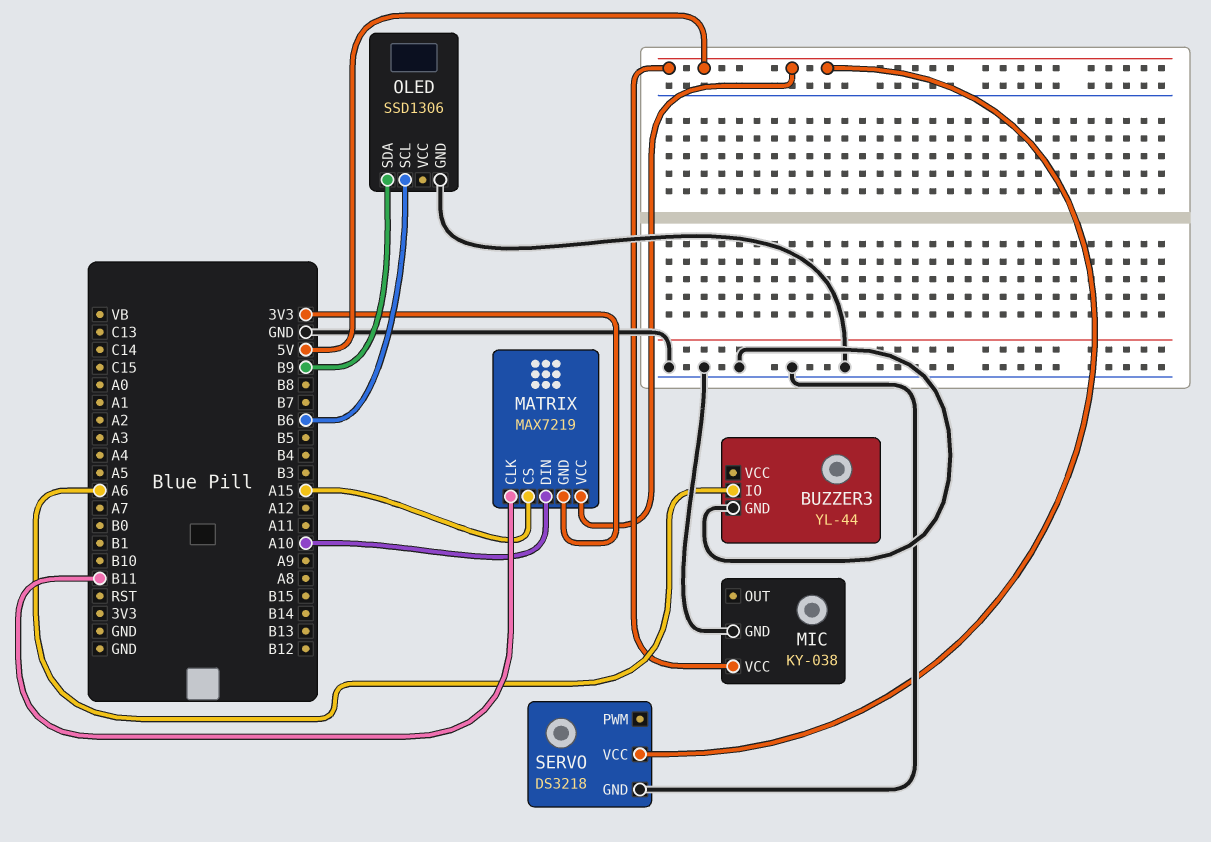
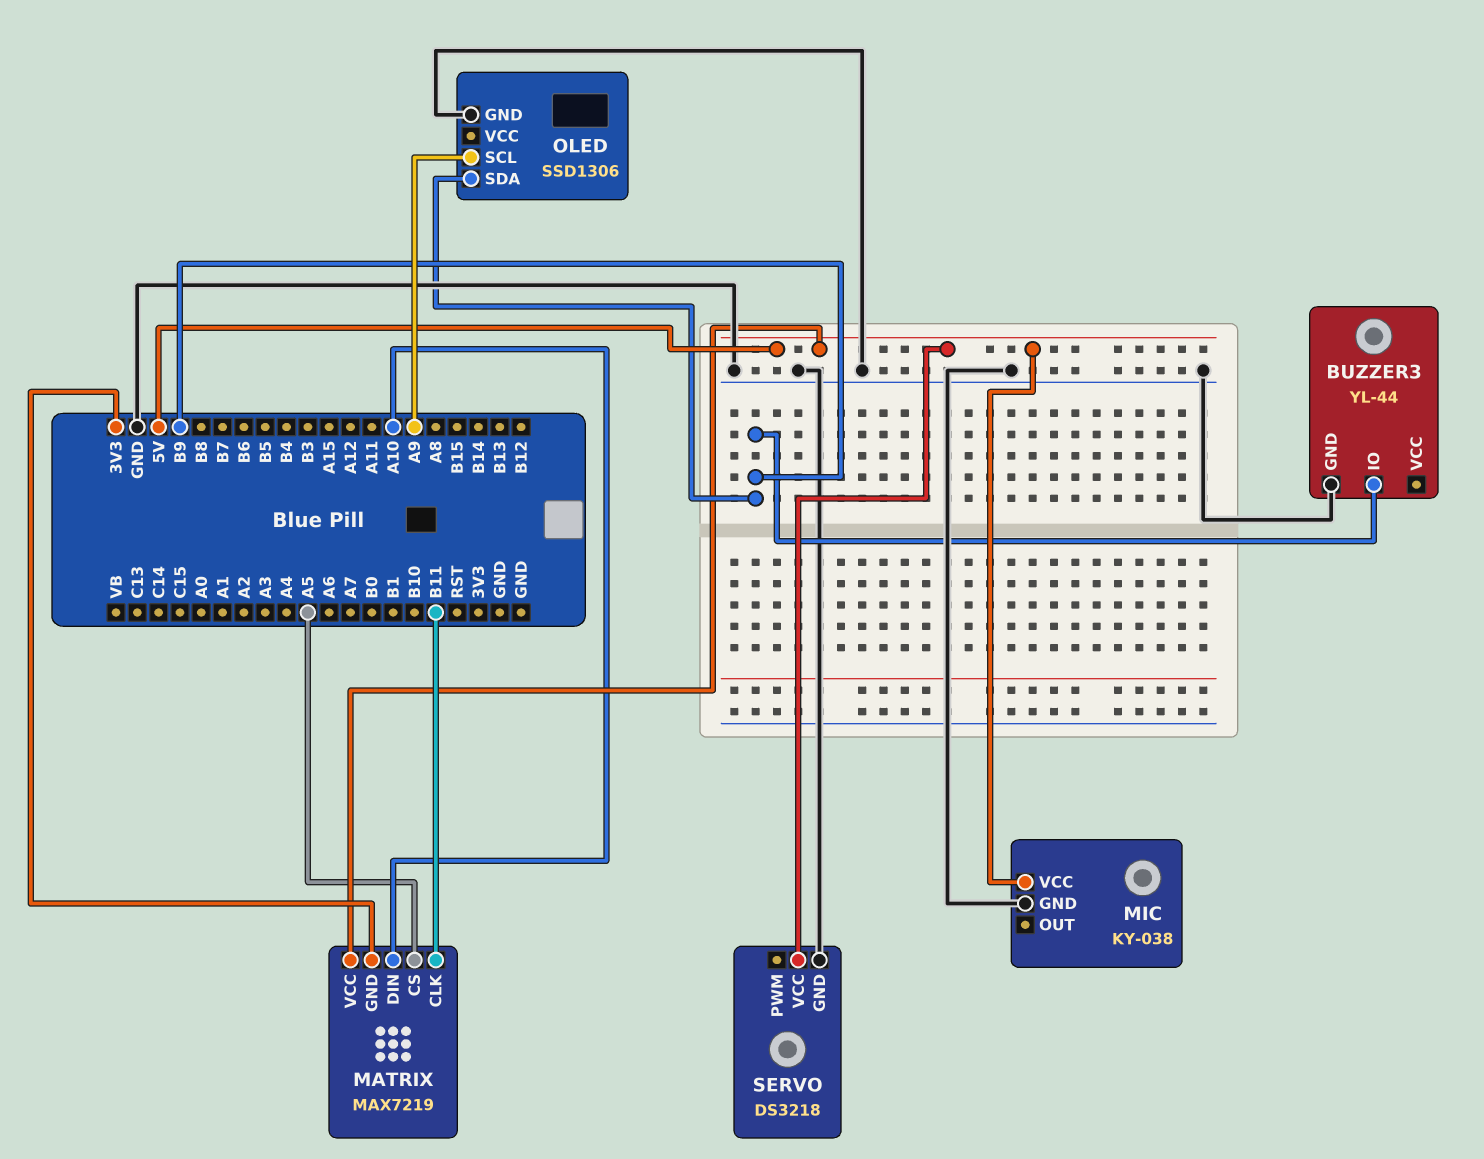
BUZZER3 pin IO: A6 -> B9
MATRIX pin CS: A15 -> A5
OLED pin SCL: B6 -> A9

